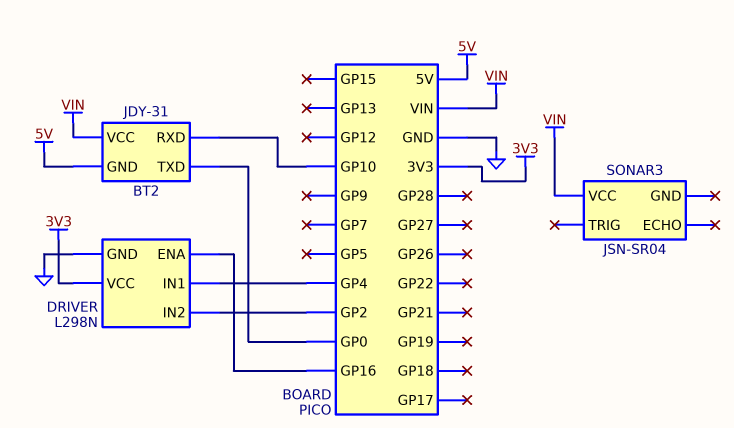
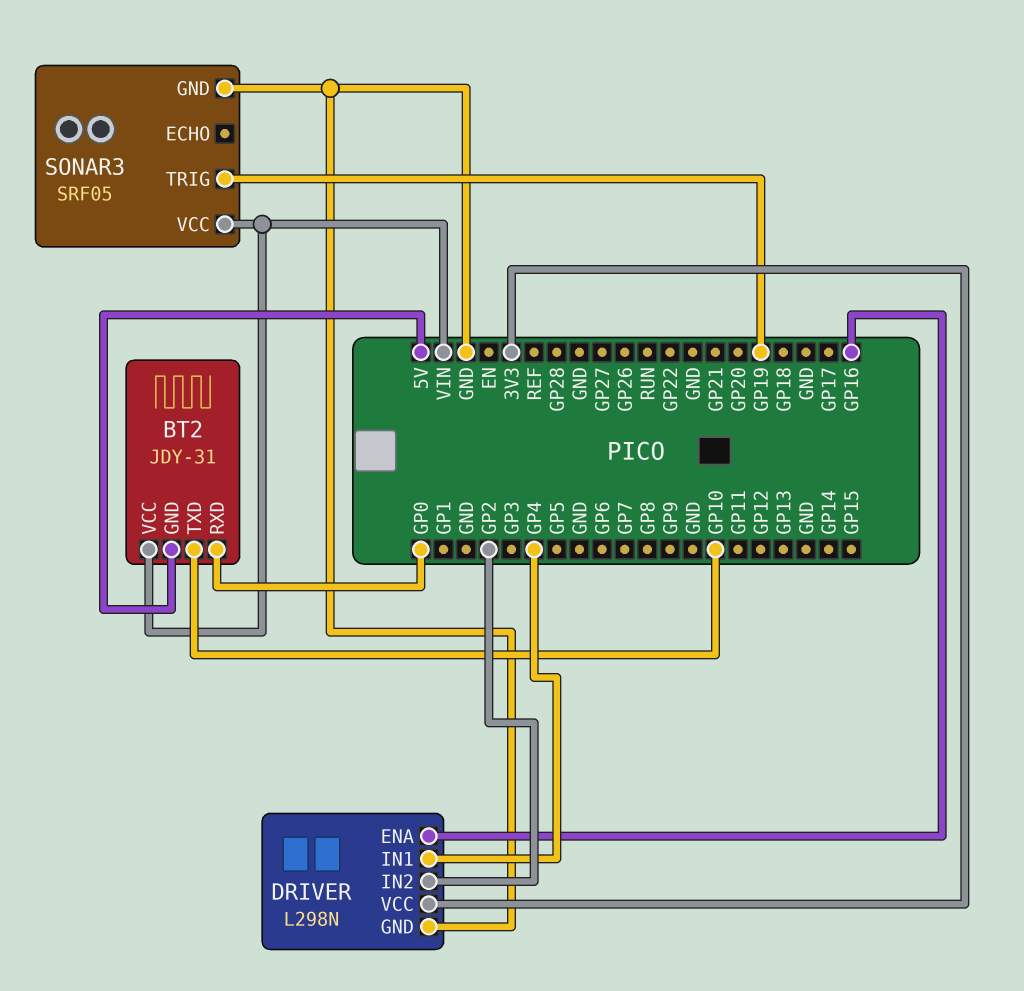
BT2 pin RXD: GP10 -> GP0
BT2 pin TXD: GP0 -> GP10
SONAR3: JSN-SR04 -> SRF05
SONAR3 pin GND: none -> GND
SONAR3 pin TRIG: none -> GP19

